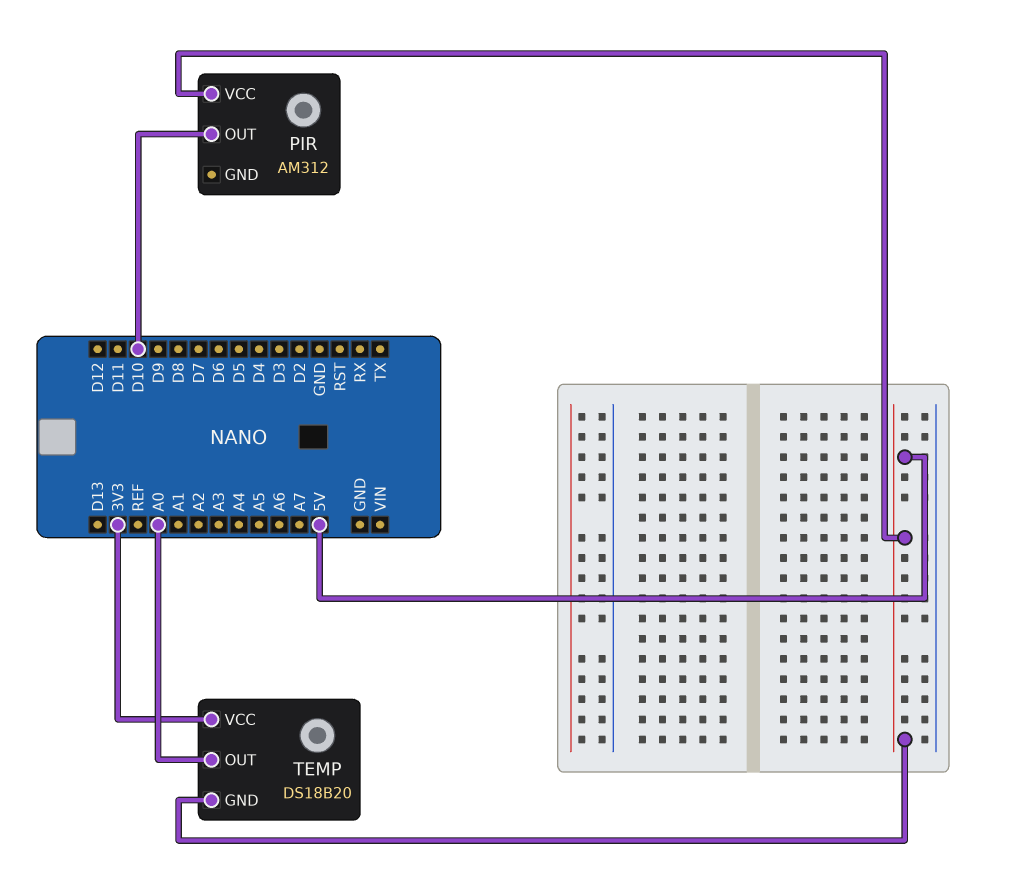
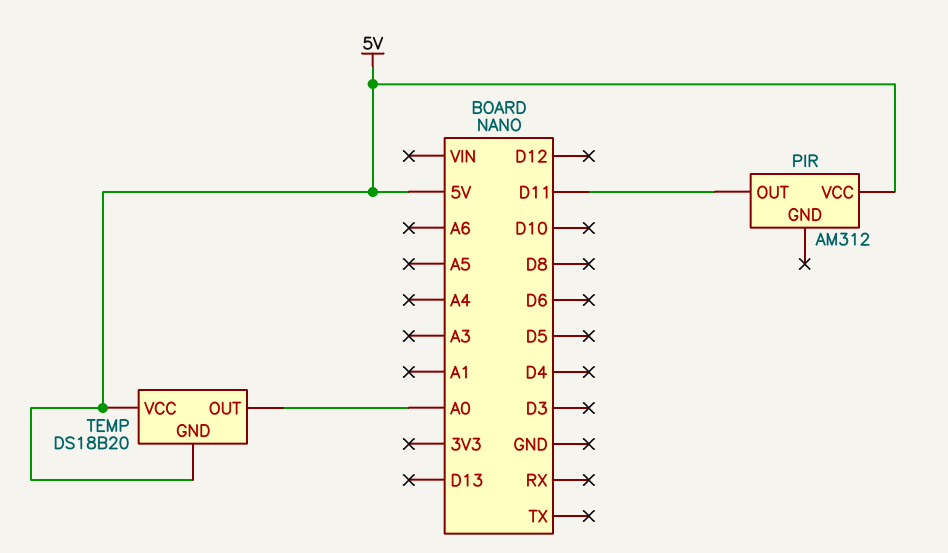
PIR pin OUT: D10 -> D11
TEMP pin VCC: 3V3 -> 5V

